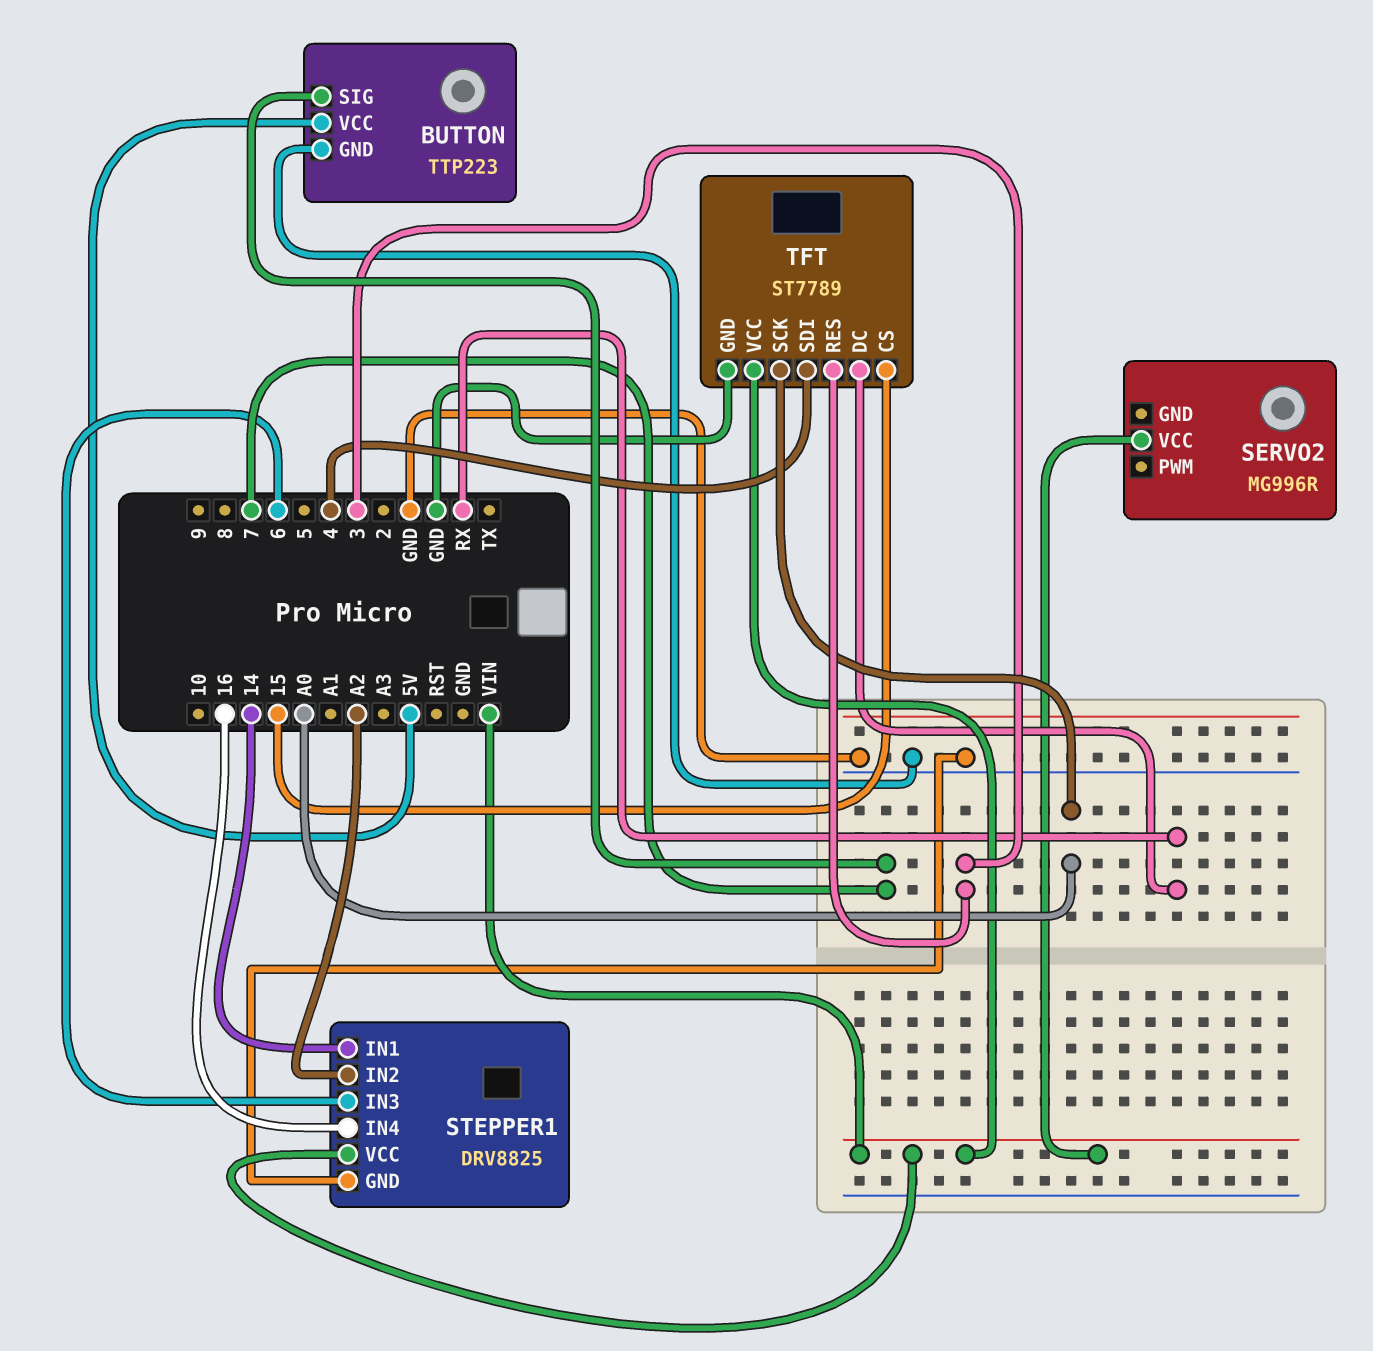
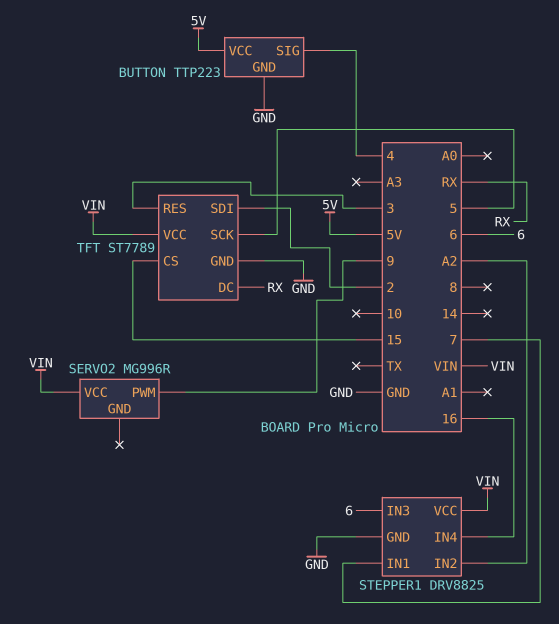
BUTTON pin SIG: 7 -> 4
SERVO2 pin PWM: none -> 9
STEPPER1 pin IN1: 14 -> 7
TFT pin SCK: A0 -> 5
TFT pin SDI: 4 -> 2

